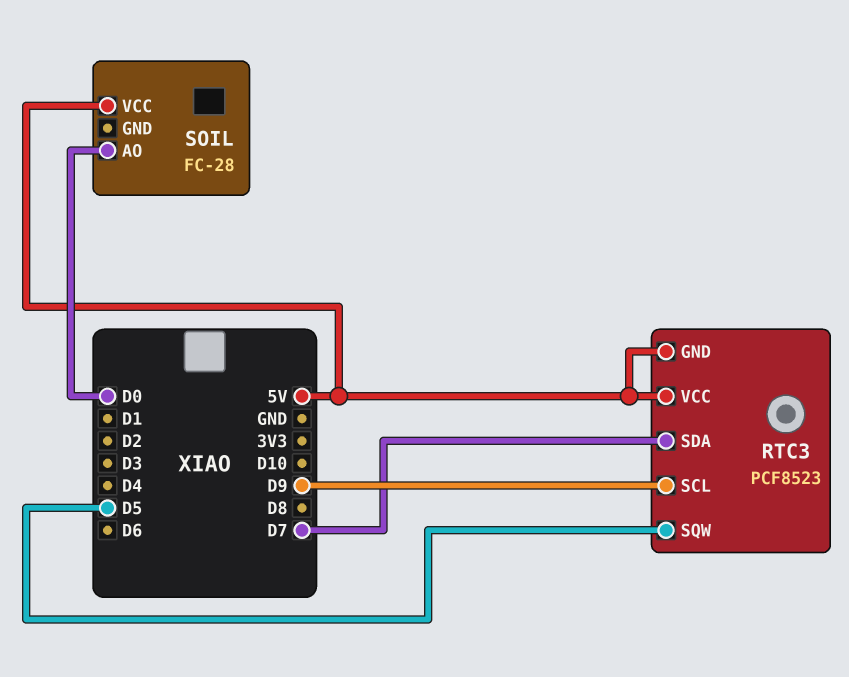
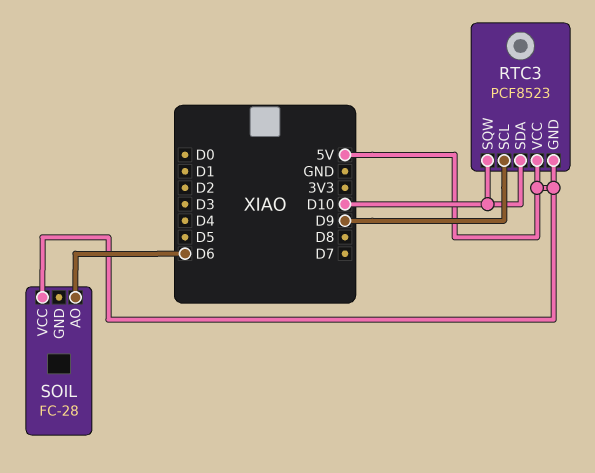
RTC3 pin SDA: D7 -> D10
RTC3 pin SQW: D5 -> D10
SOIL pin AO: D0 -> D6

